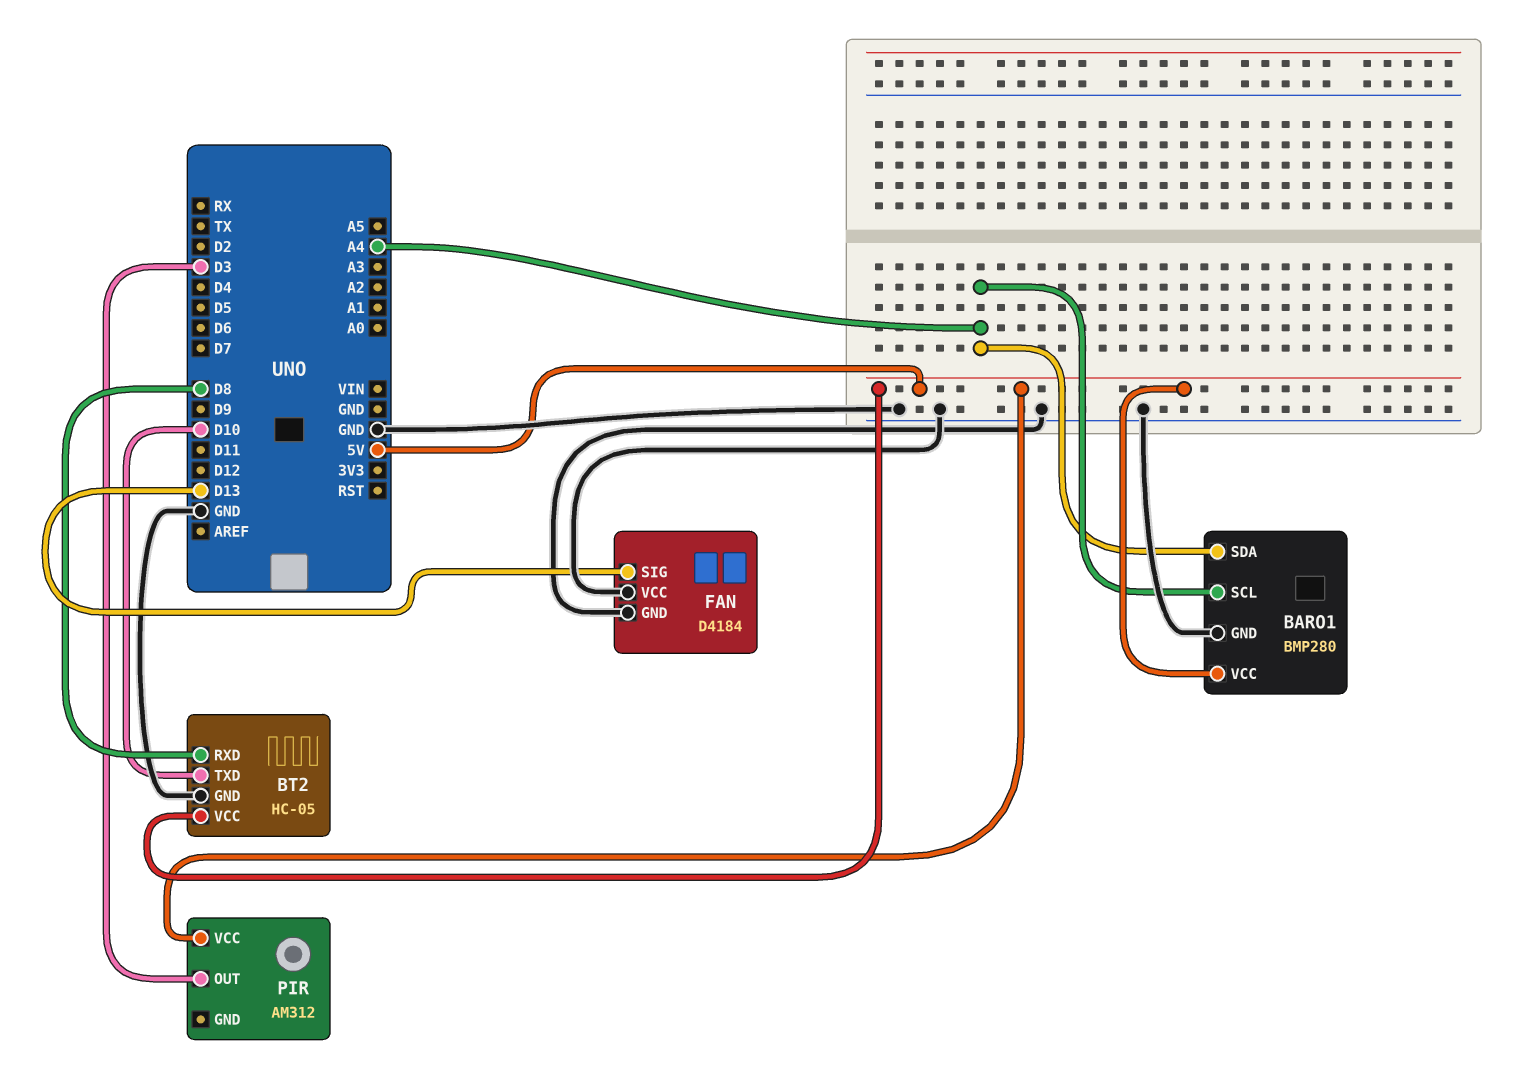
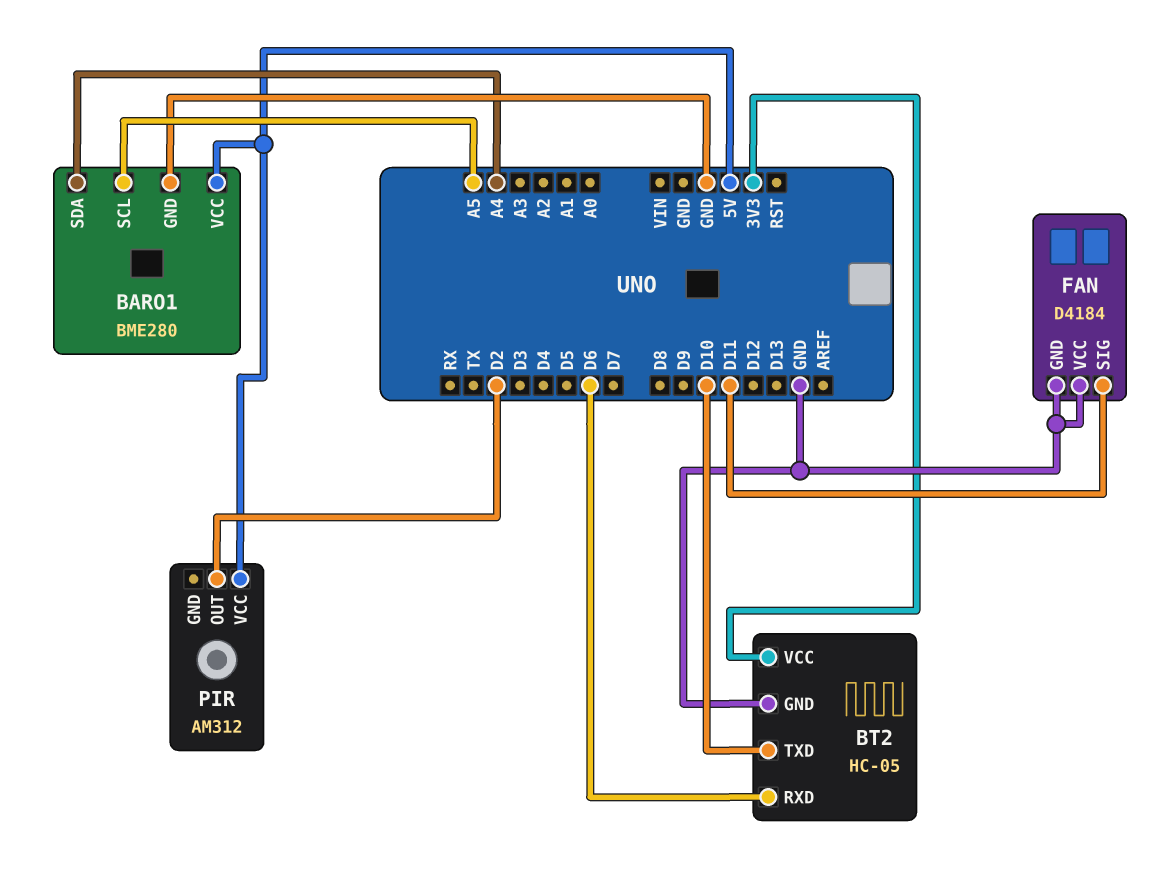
BARO1: BMP280 -> BME280
BARO1 pin SCL: A4 -> A5
BT2 pin RXD: D8 -> D6
BT2 pin VCC: 5V -> 3V3
FAN pin SIG: D13 -> D11
PIR pin OUT: D3 -> D2

